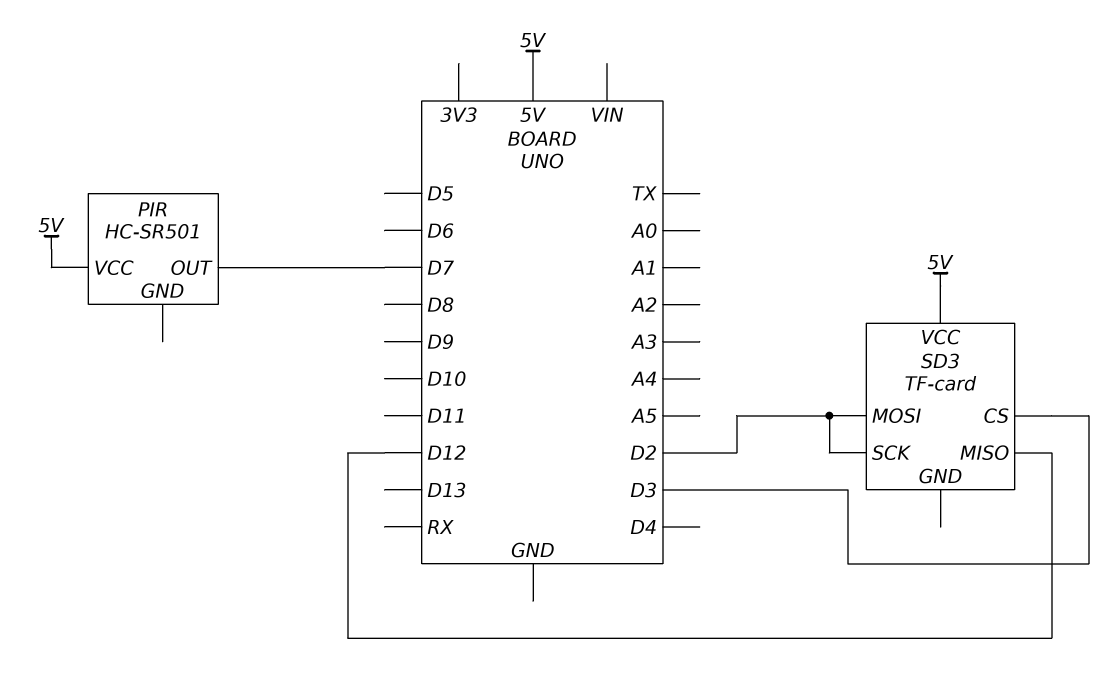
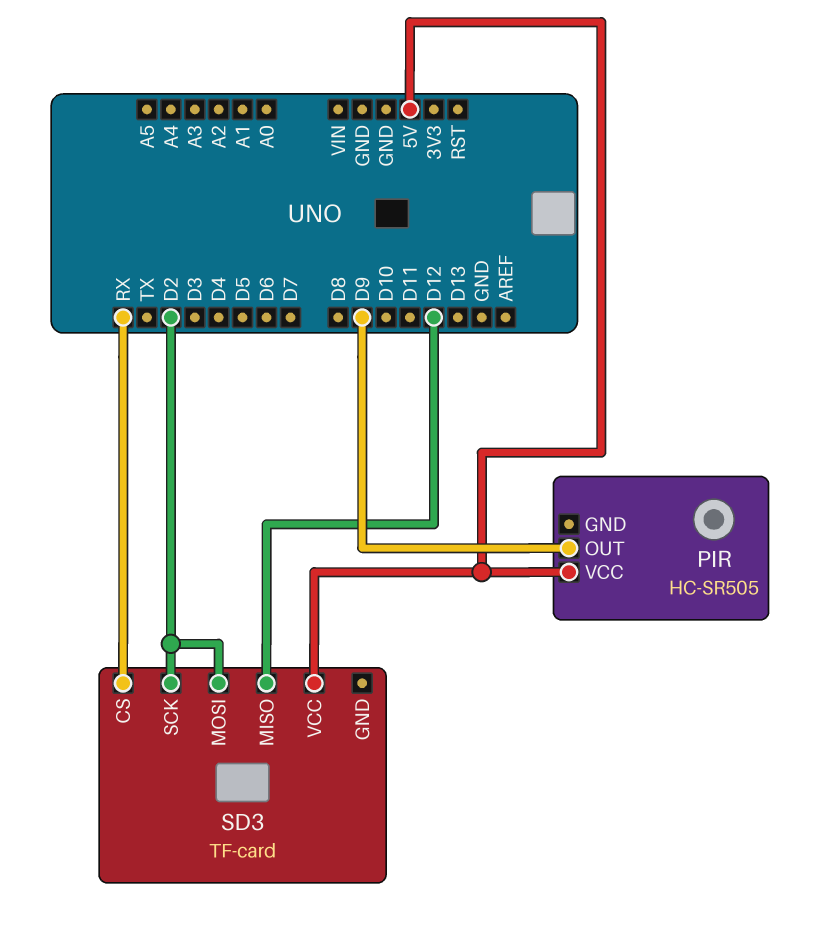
PIR: HC-SR501 -> HC-SR505
PIR pin OUT: D7 -> D9
SD3 pin CS: D3 -> RX

